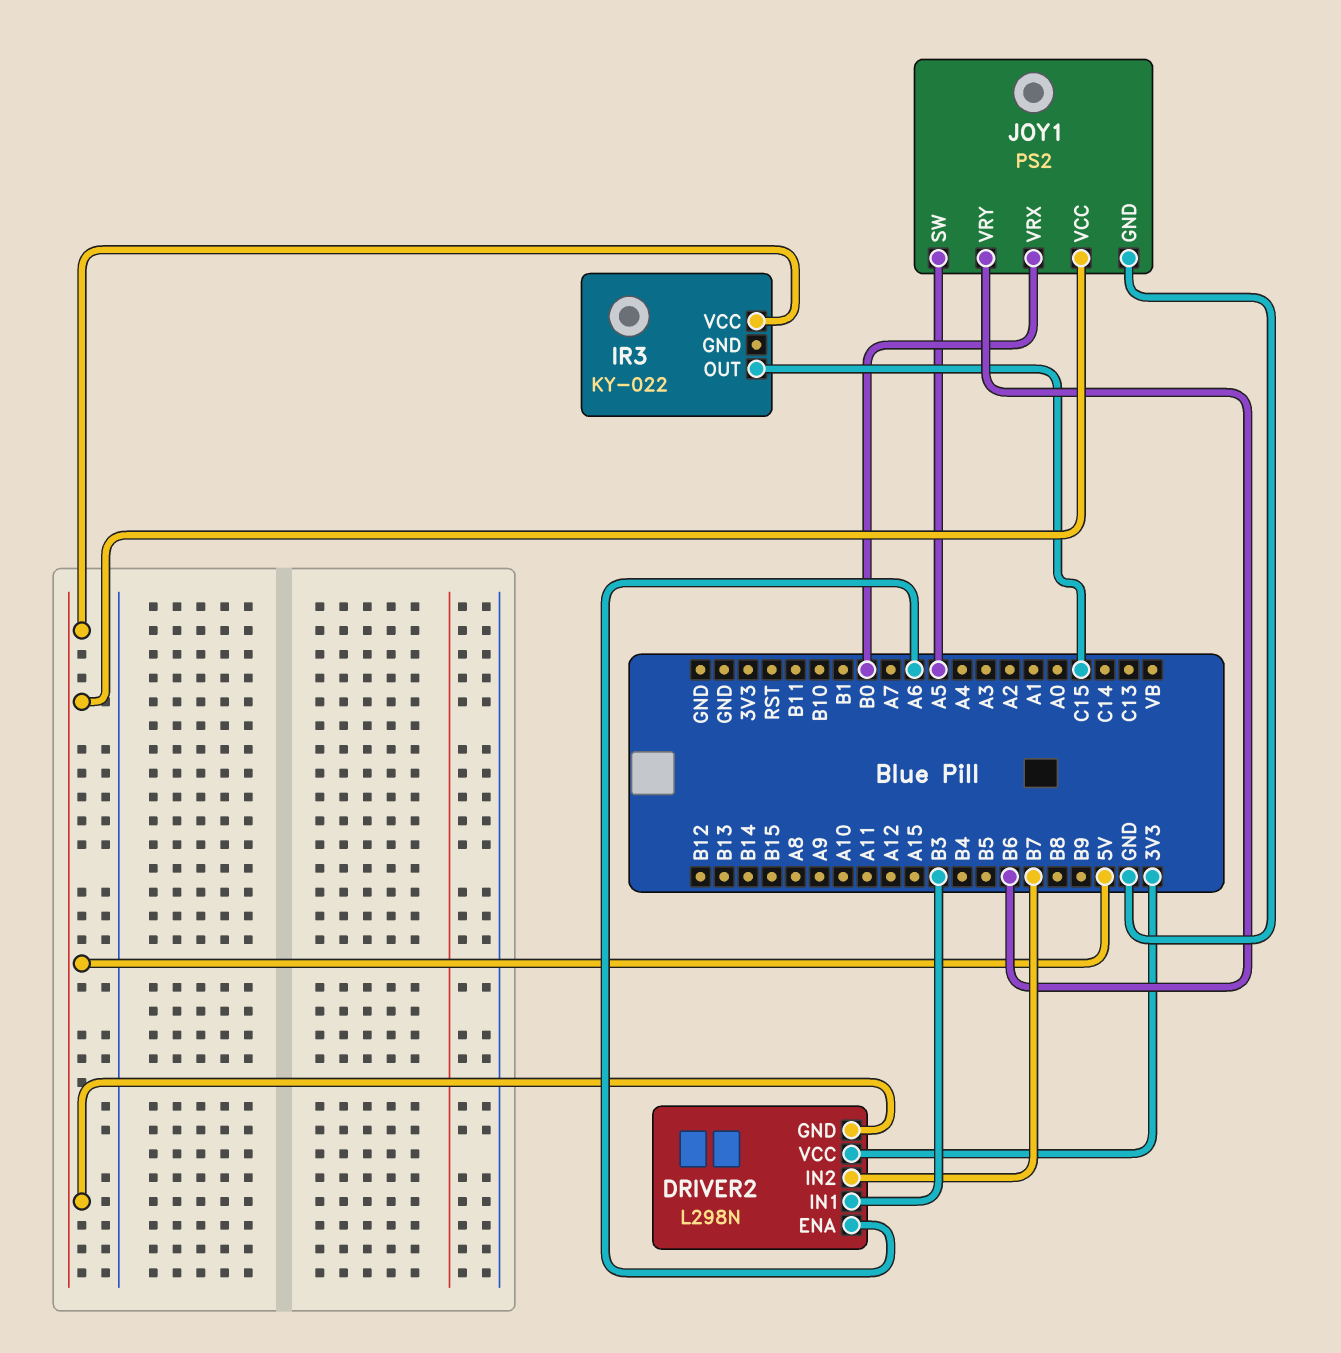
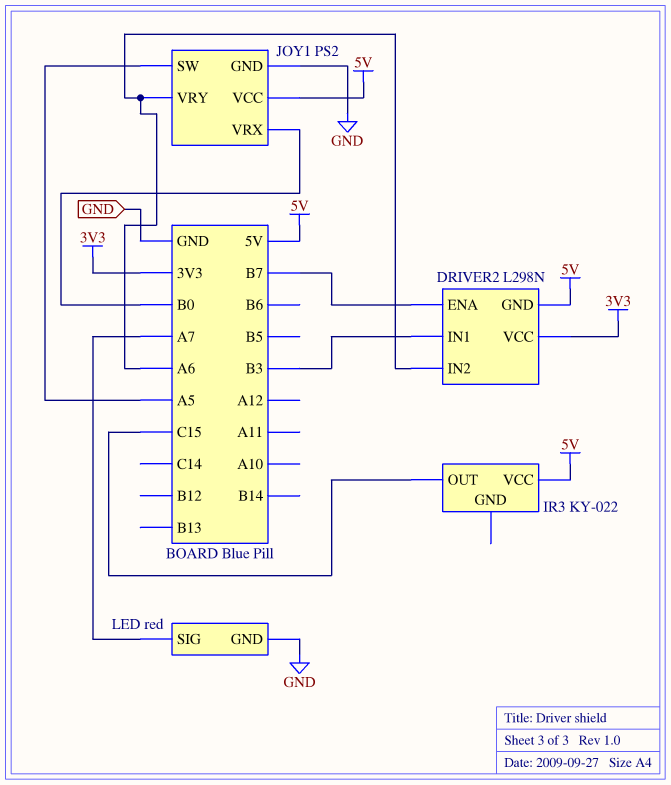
DRIVER2 pin ENA: A6 -> B7
DRIVER2 pin IN2: B7 -> A6
JOY1 pin VRY: B6 -> A6
LED: none -> red
LED pin GND: none -> GND
LED pin SIG: none -> A7

